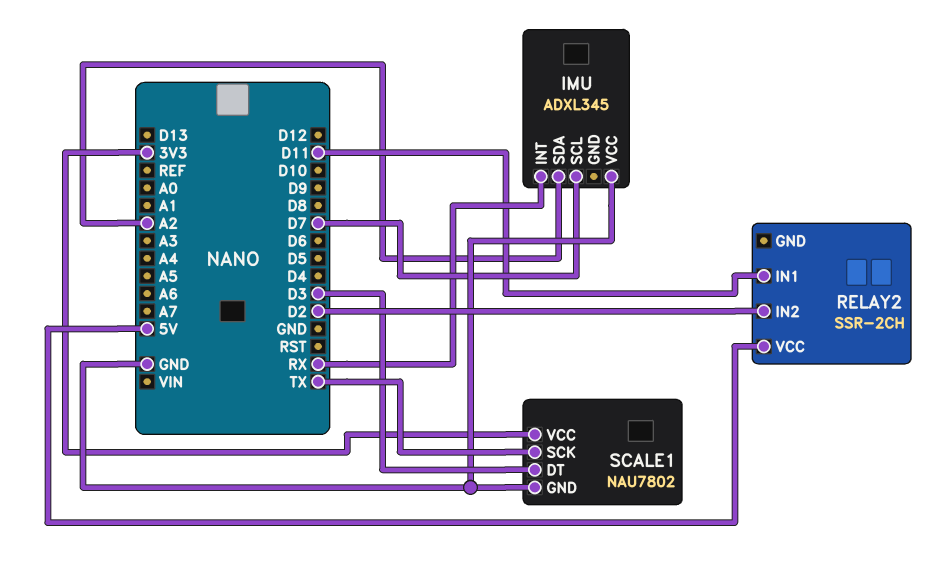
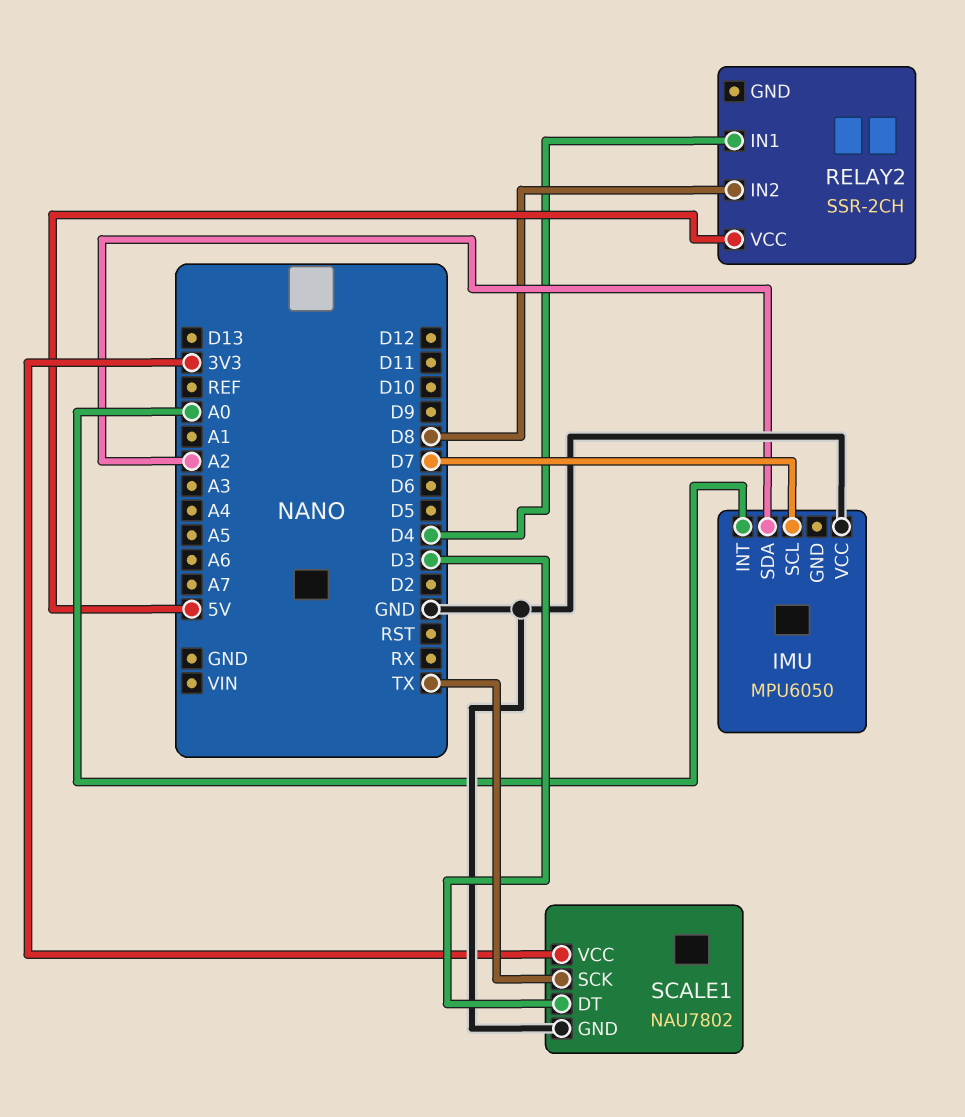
IMU: ADXL345 -> MPU6050
IMU pin INT: RX -> A0
RELAY2 pin IN1: D11 -> D4
RELAY2 pin IN2: D2 -> D8

